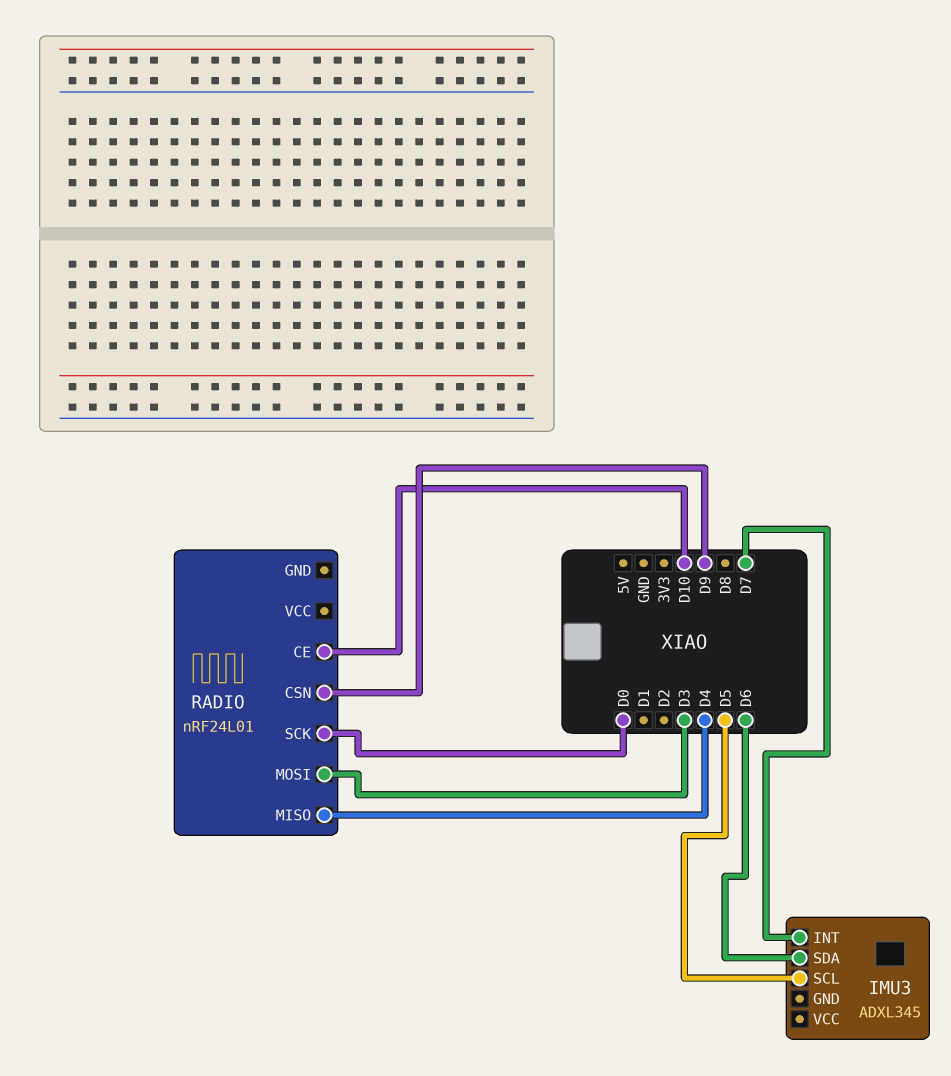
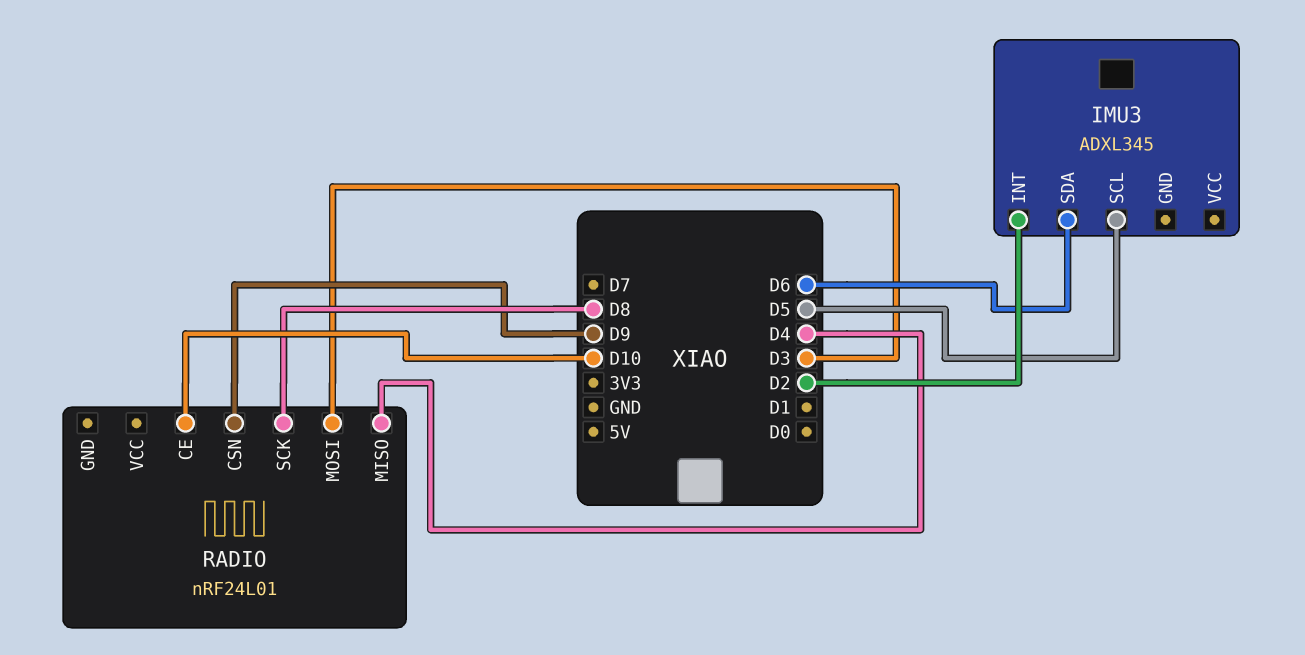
IMU3 pin INT: D7 -> D2
RADIO pin SCK: D0 -> D8

